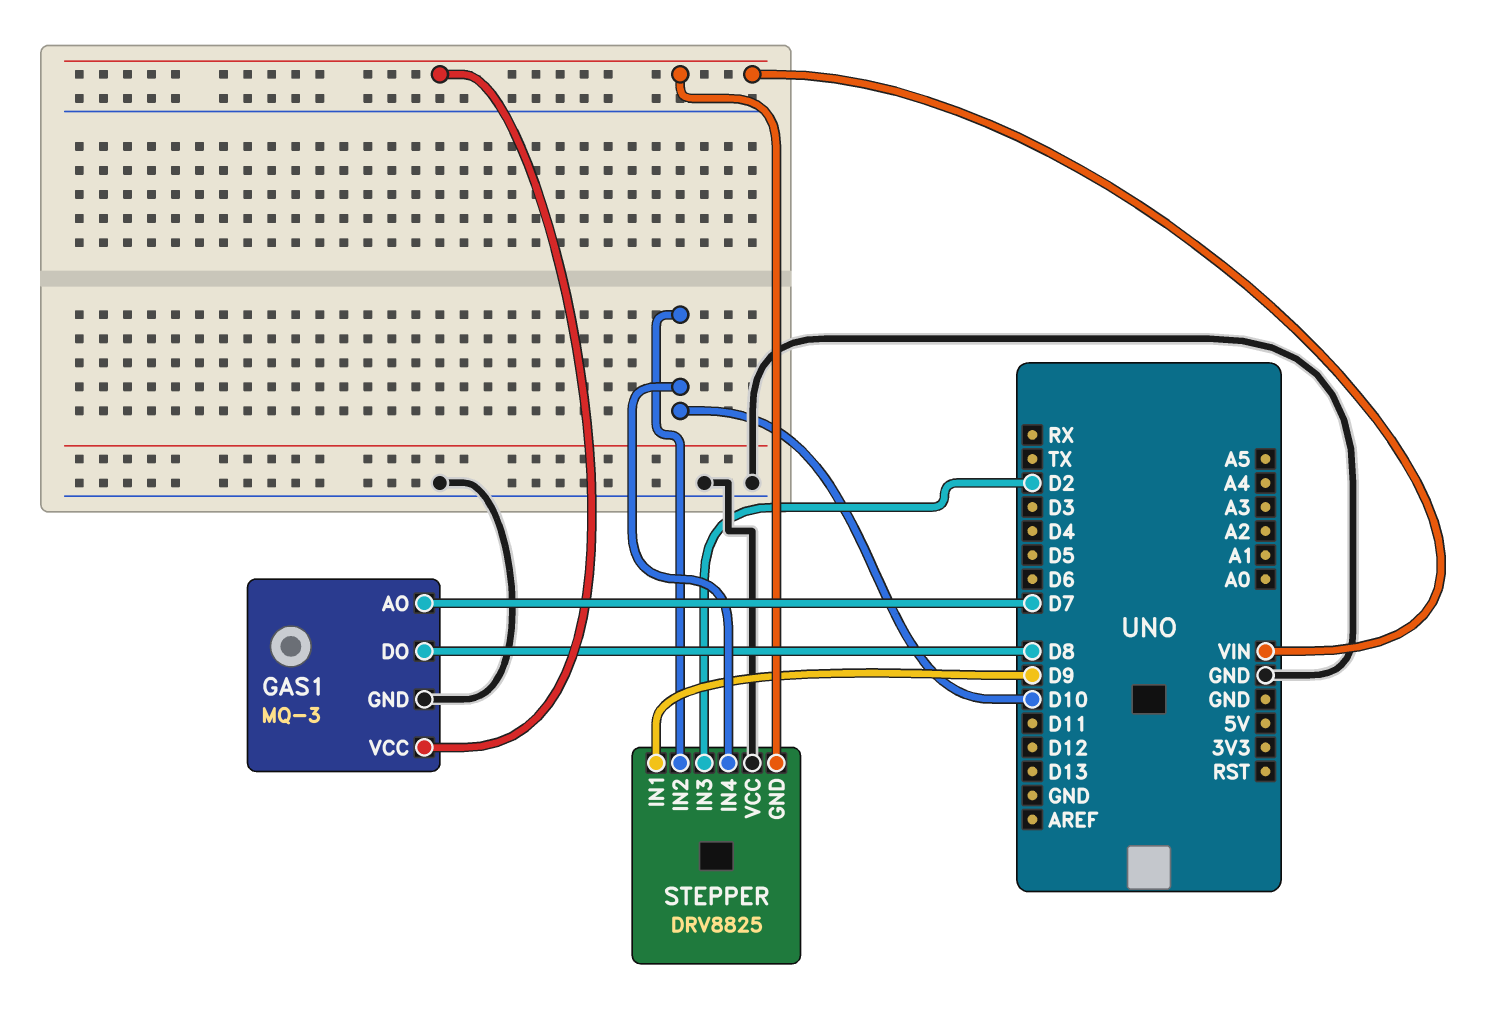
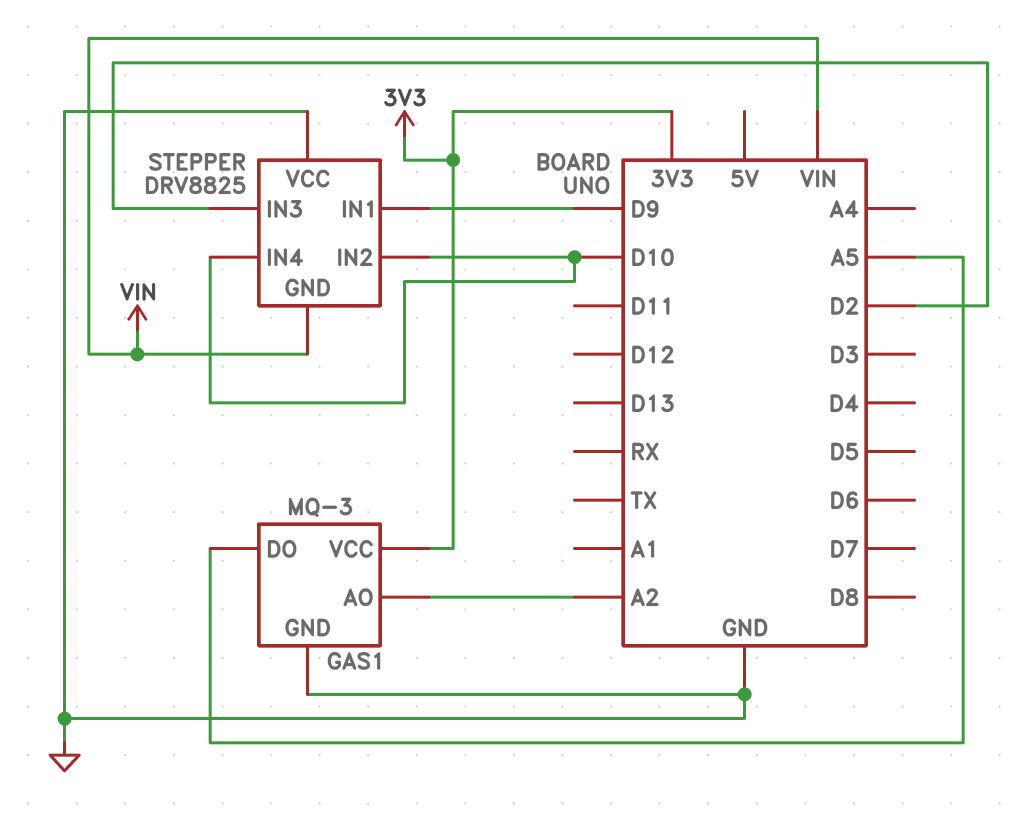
GAS1 pin AO: D7 -> A2
GAS1 pin DO: D8 -> A5
GAS1 pin VCC: VIN -> 3V3

